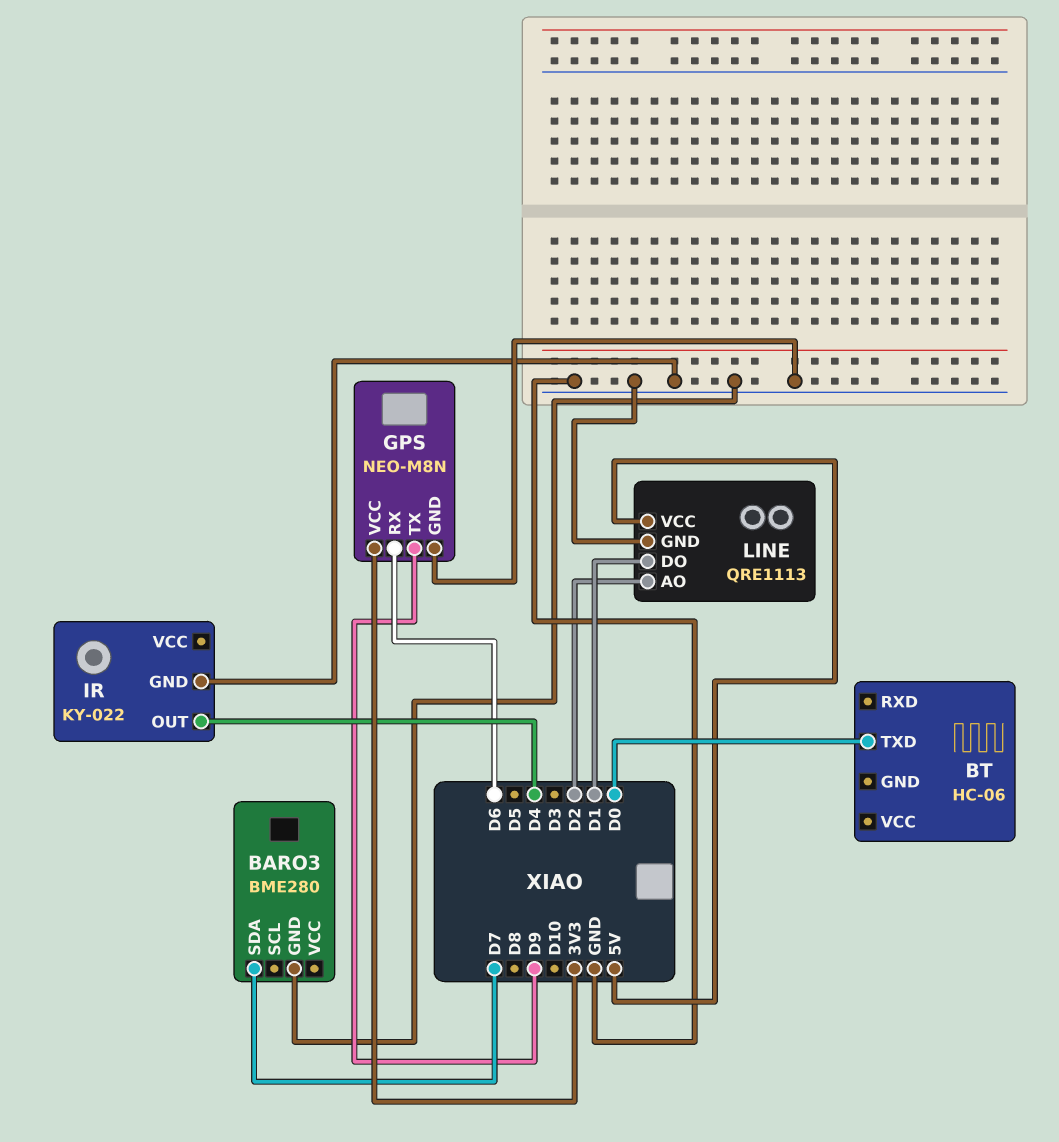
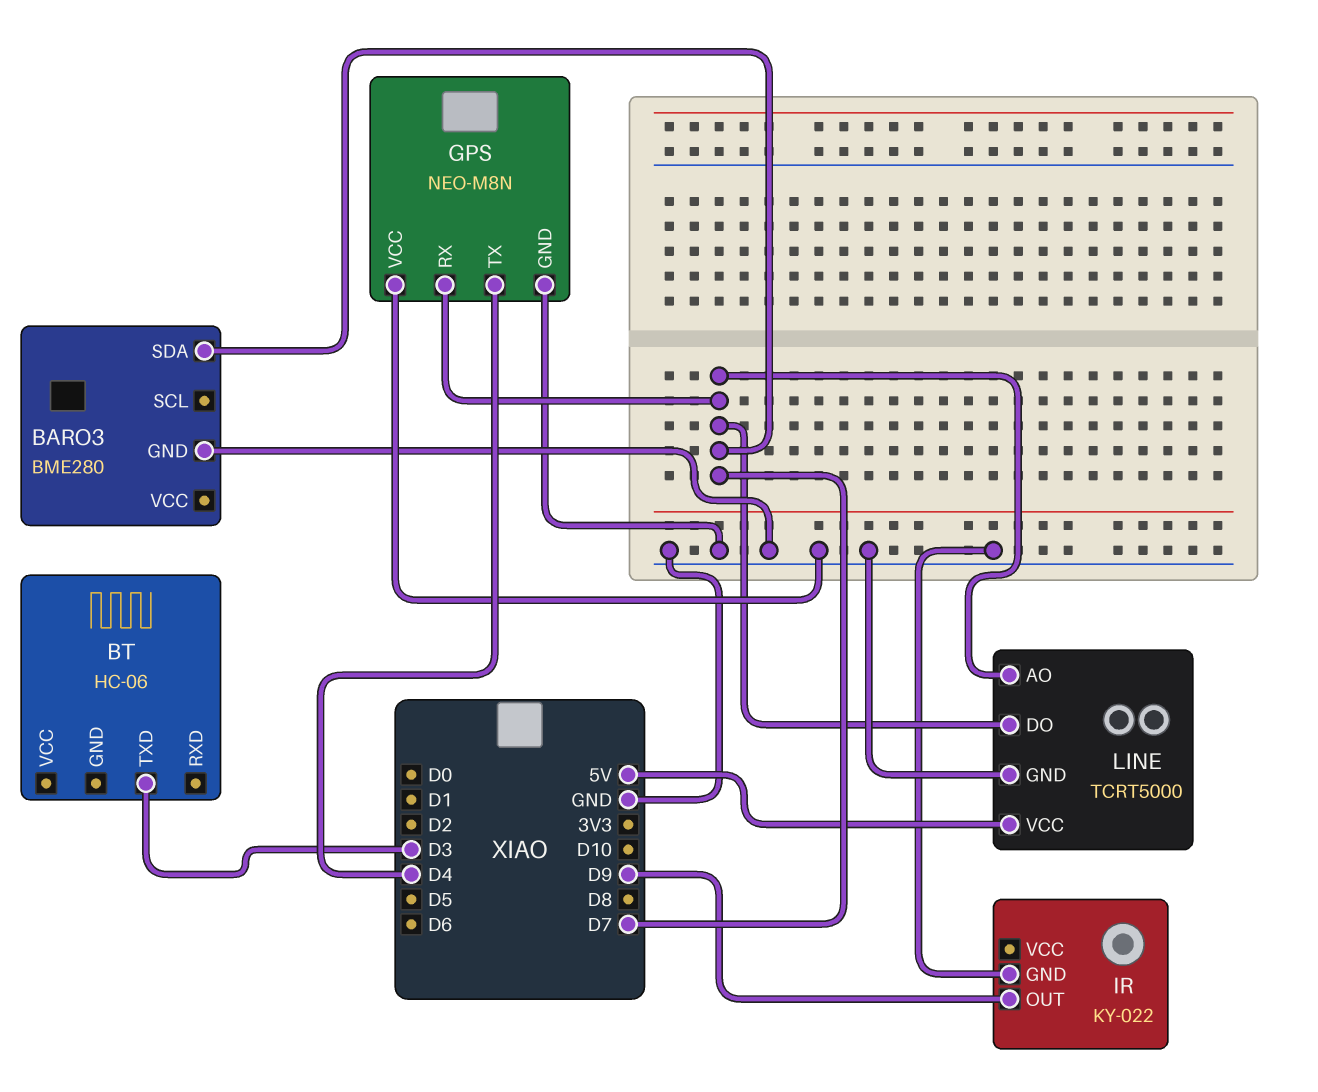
BT pin TXD: D0 -> D3
GPS pin RX: D6 -> D7
GPS pin TX: D9 -> D4
GPS pin VCC: 3V3 -> GND
IR pin OUT: D4 -> D9
LINE: QRE1113 -> TCRT5000
LINE pin AO: D2 -> D7
LINE pin DO: D1 -> D7

